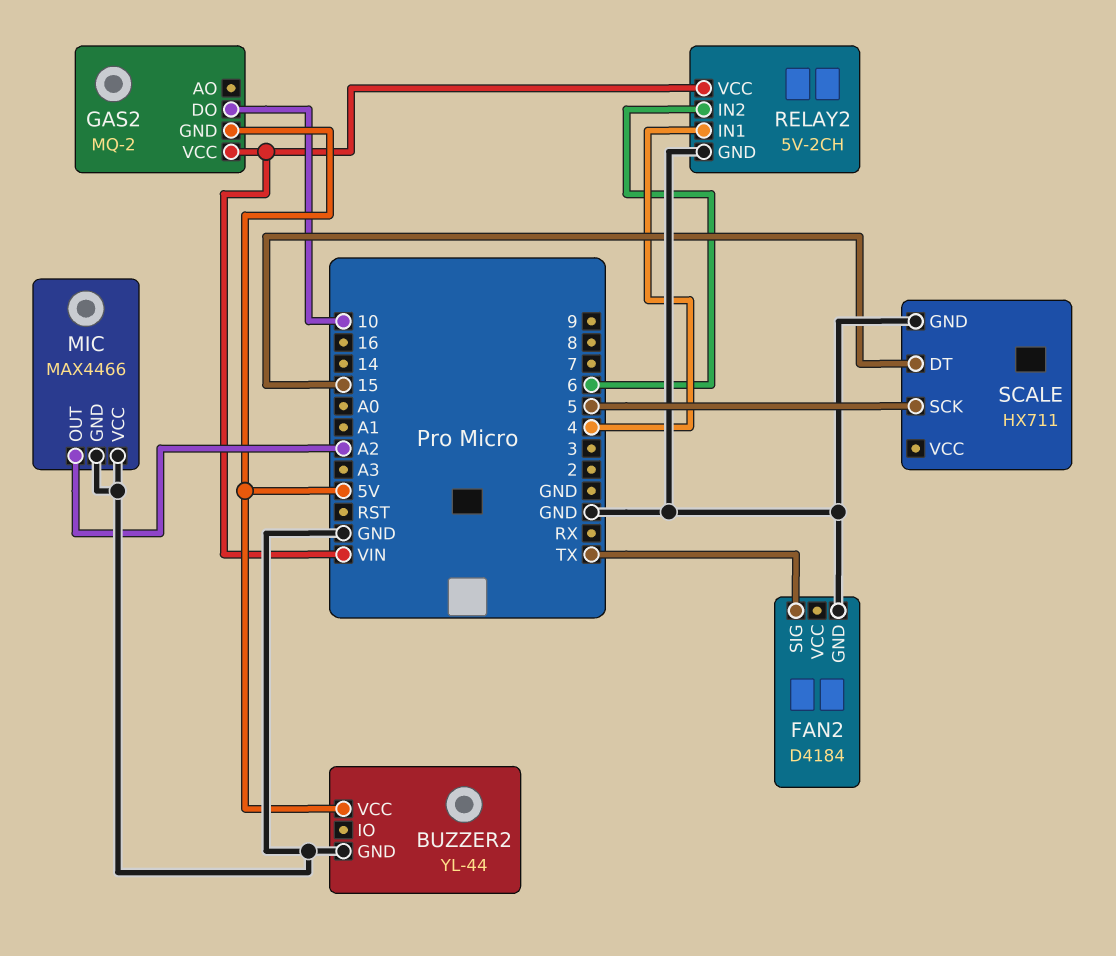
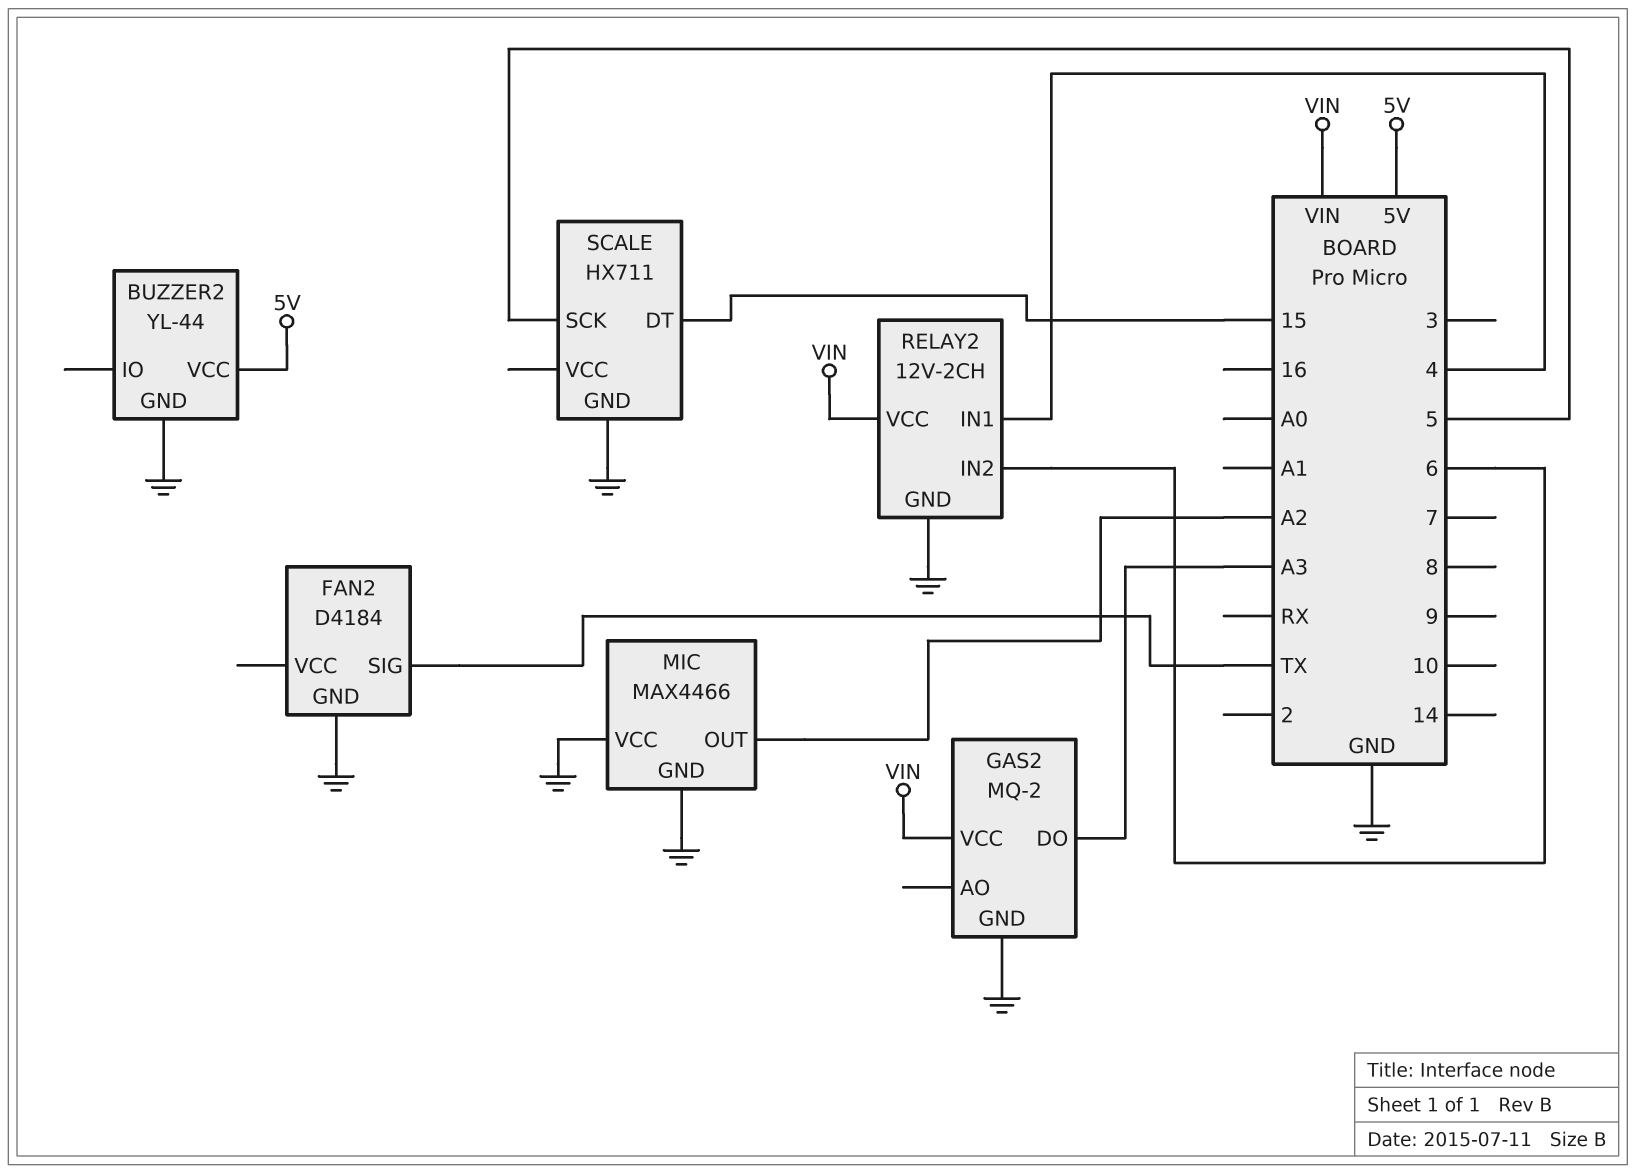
GAS2 pin DO: 10 -> A3
GAS2 pin GND: 5V -> GND
RELAY2: 5V-2CH -> 12V-2CH

